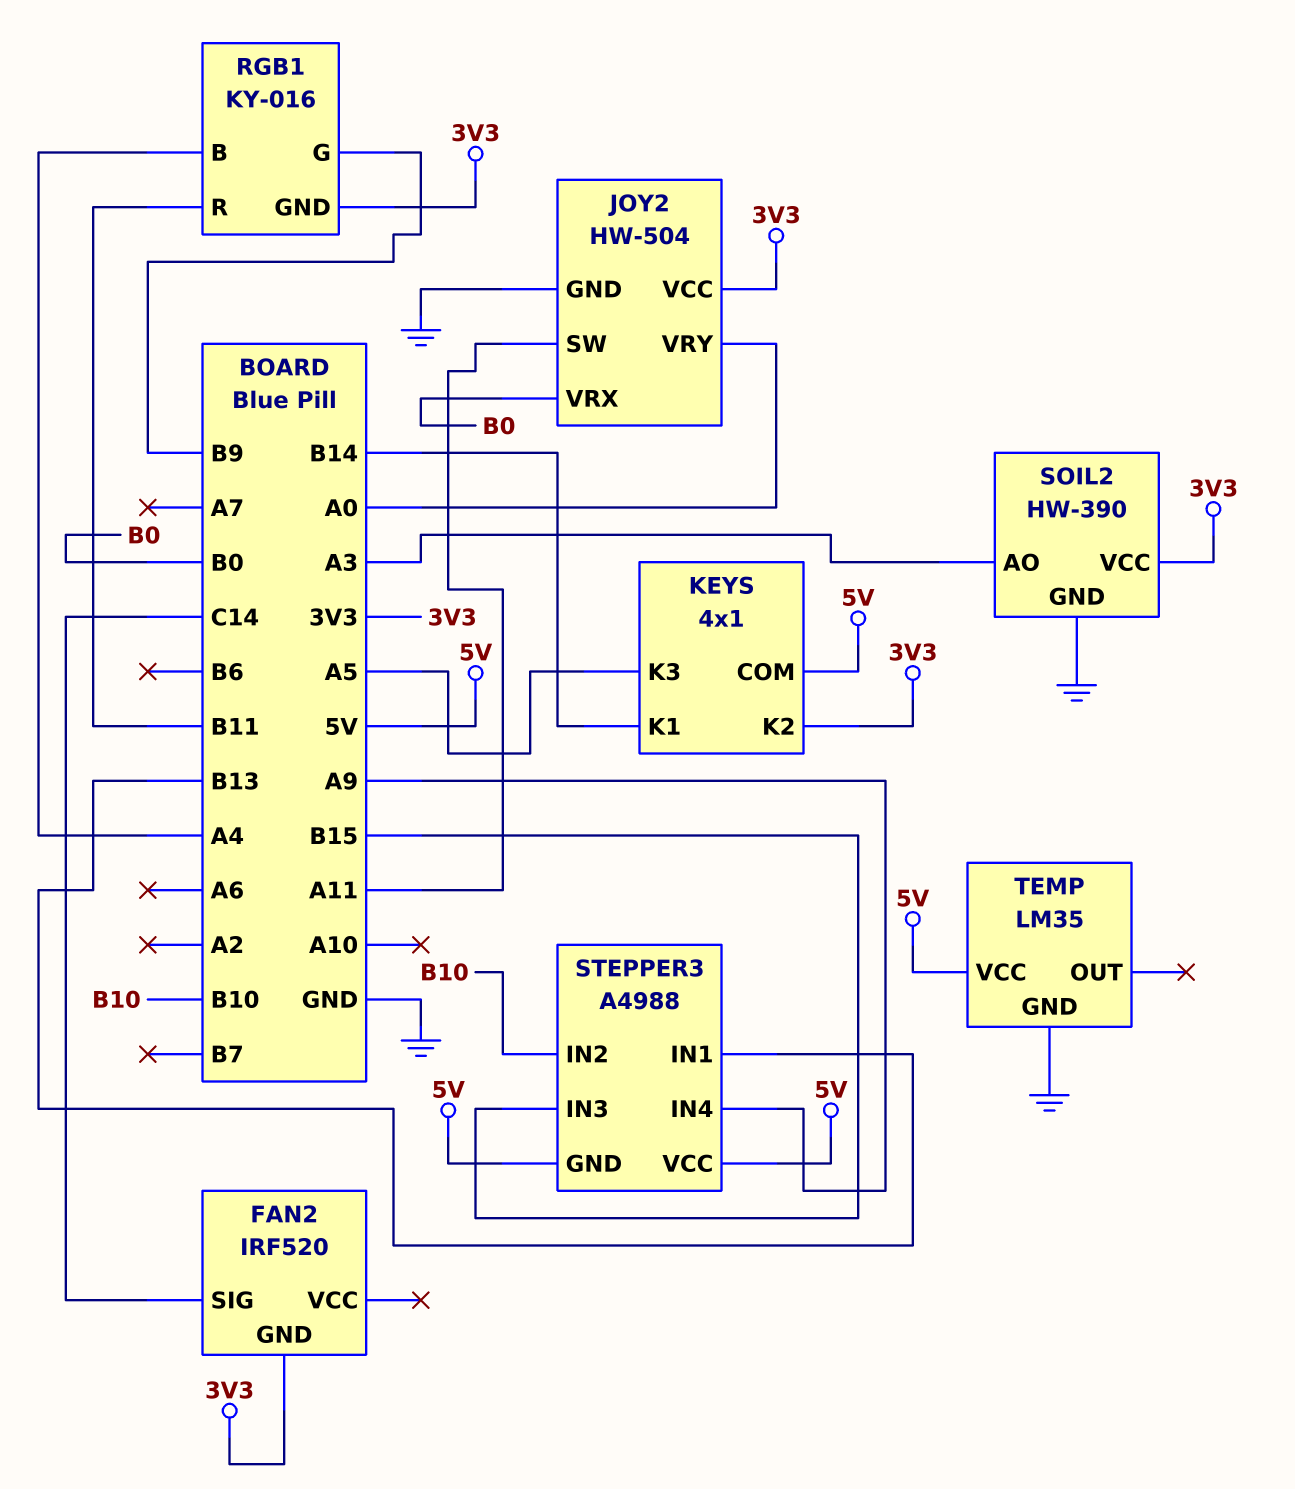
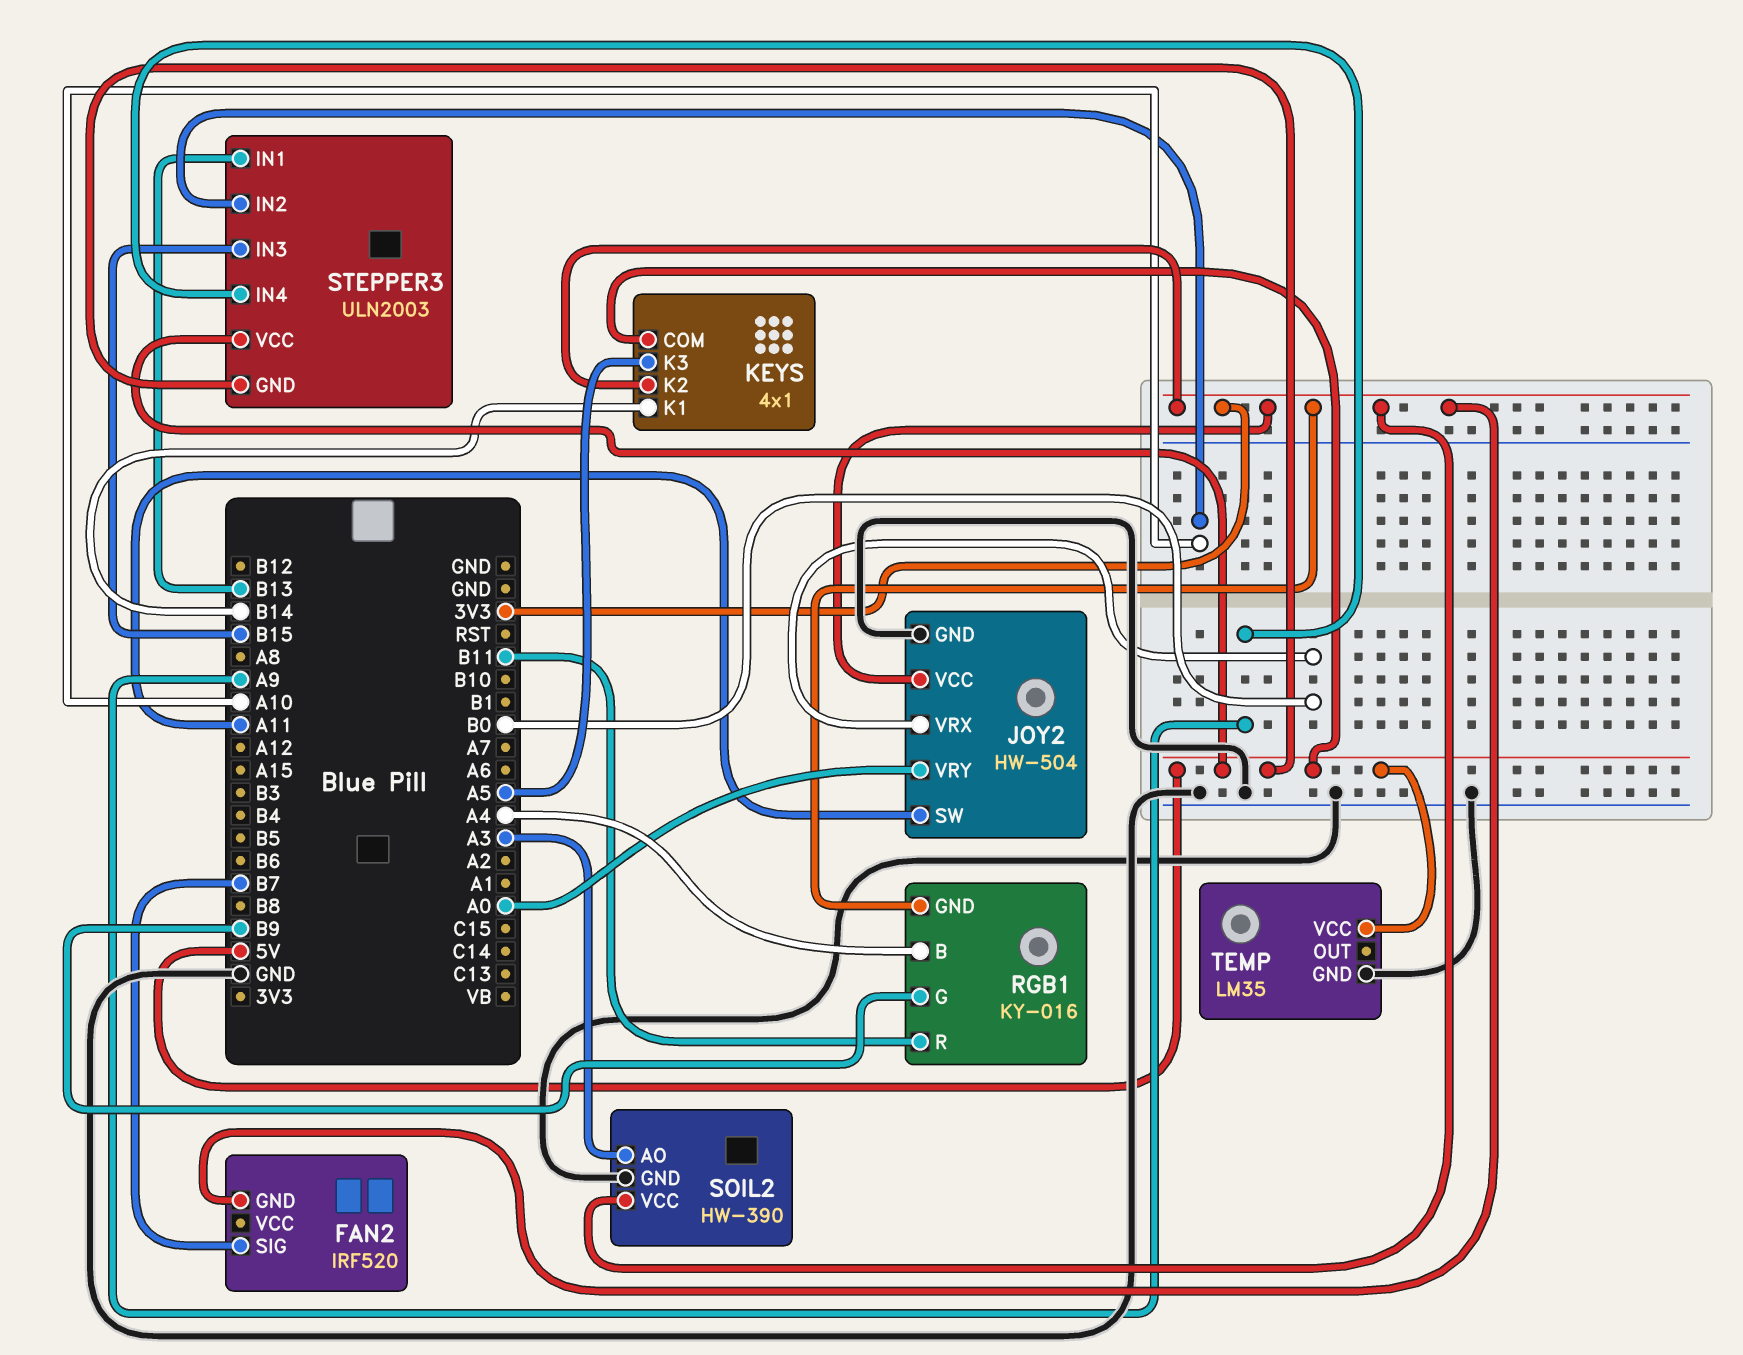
FAN2 pin SIG: C14 -> B7
STEPPER3: A4988 -> ULN2003
STEPPER3 pin IN2: B10 -> A10

